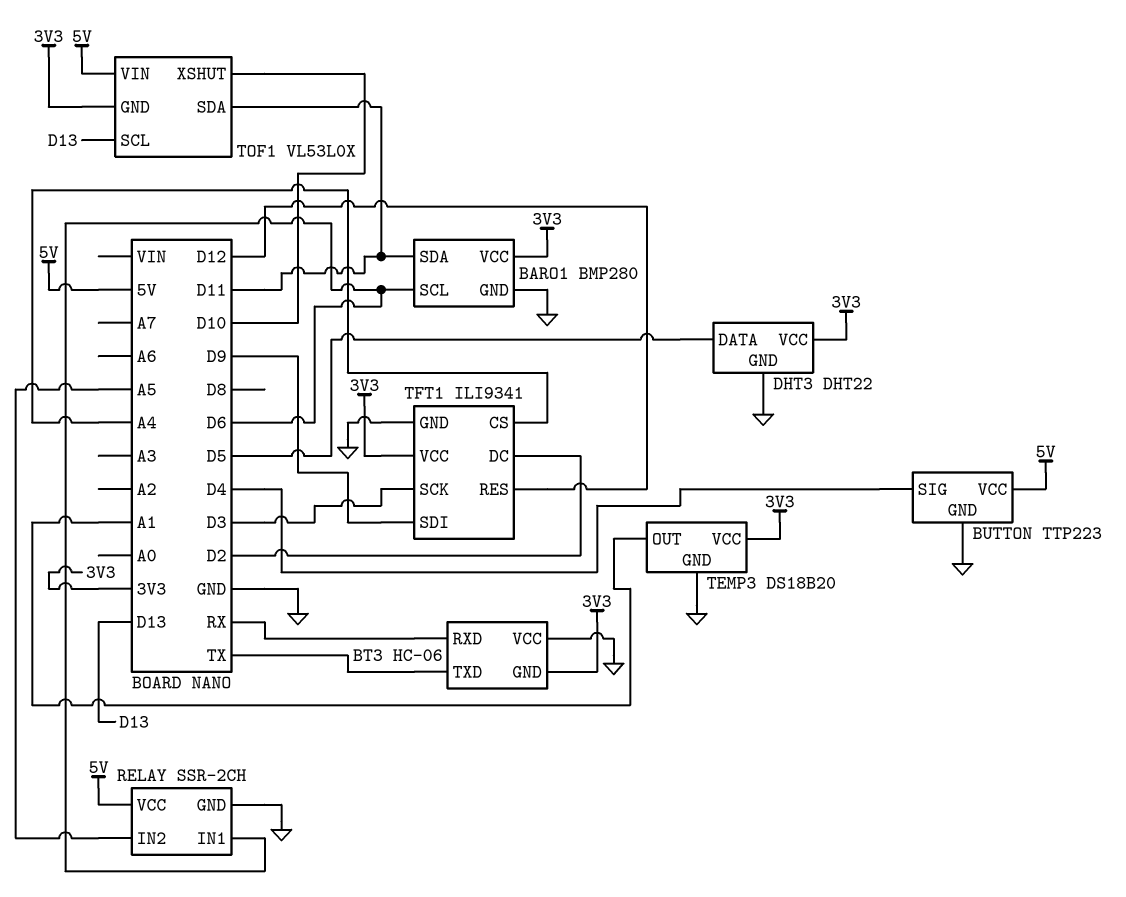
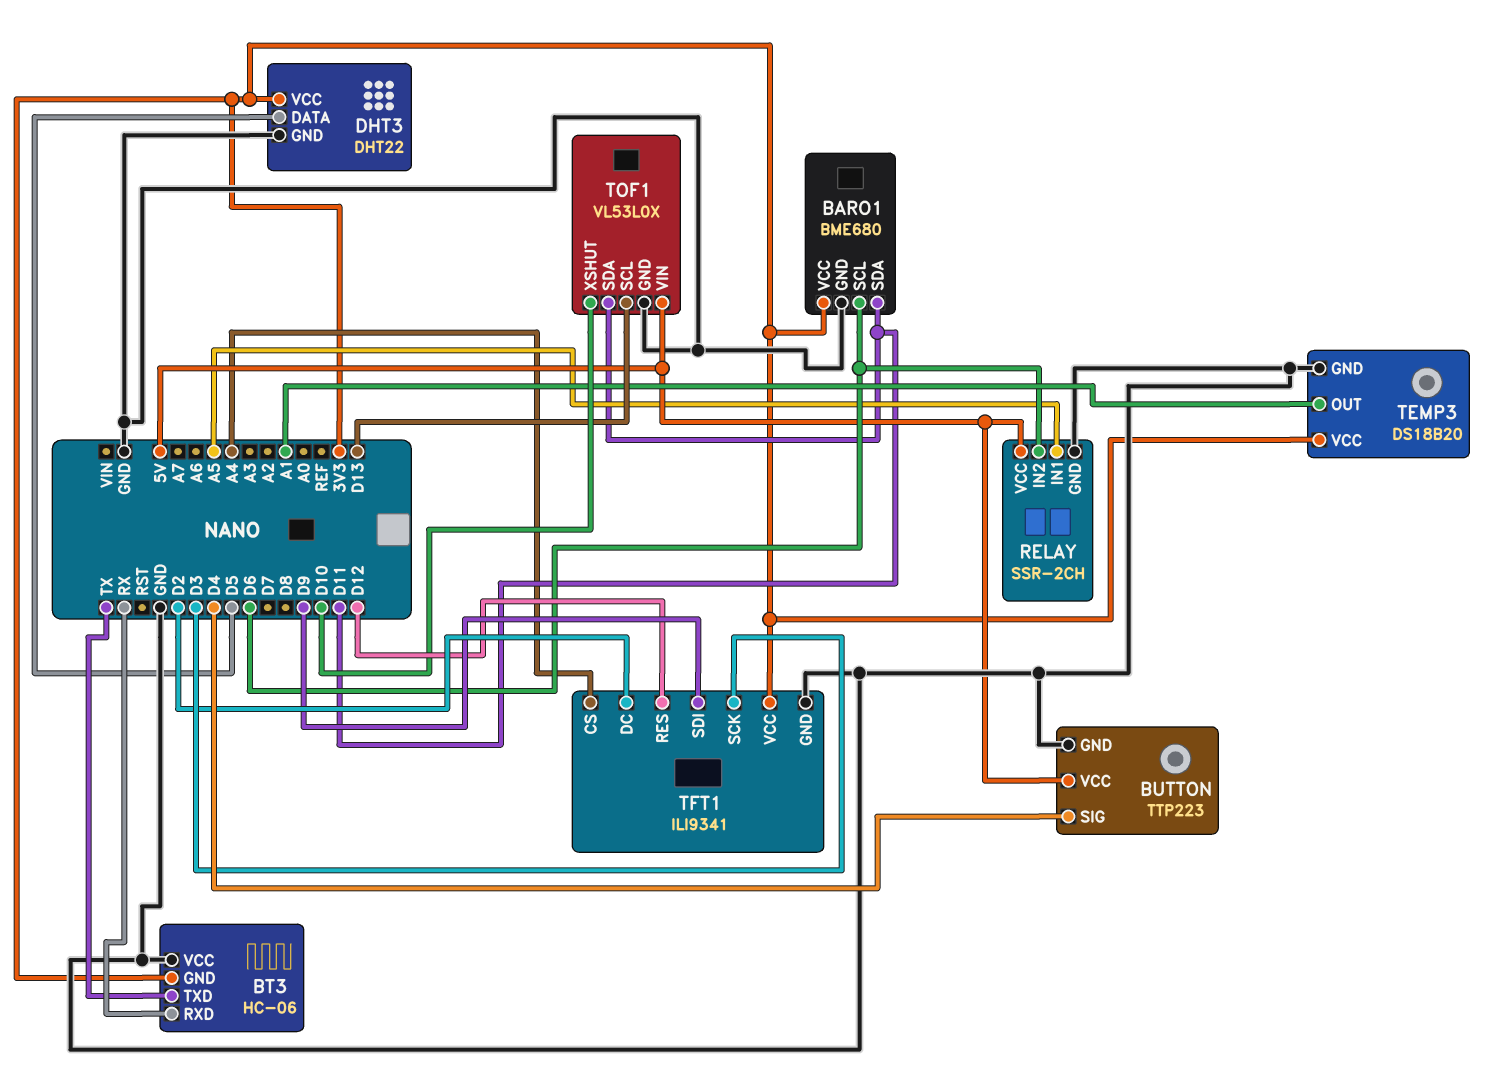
BARO1: BMP280 -> BME680
RELAY pin IN1: D6 -> A5
RELAY pin IN2: A5 -> D6
TOF1 pin GND: 3V3 -> GND

